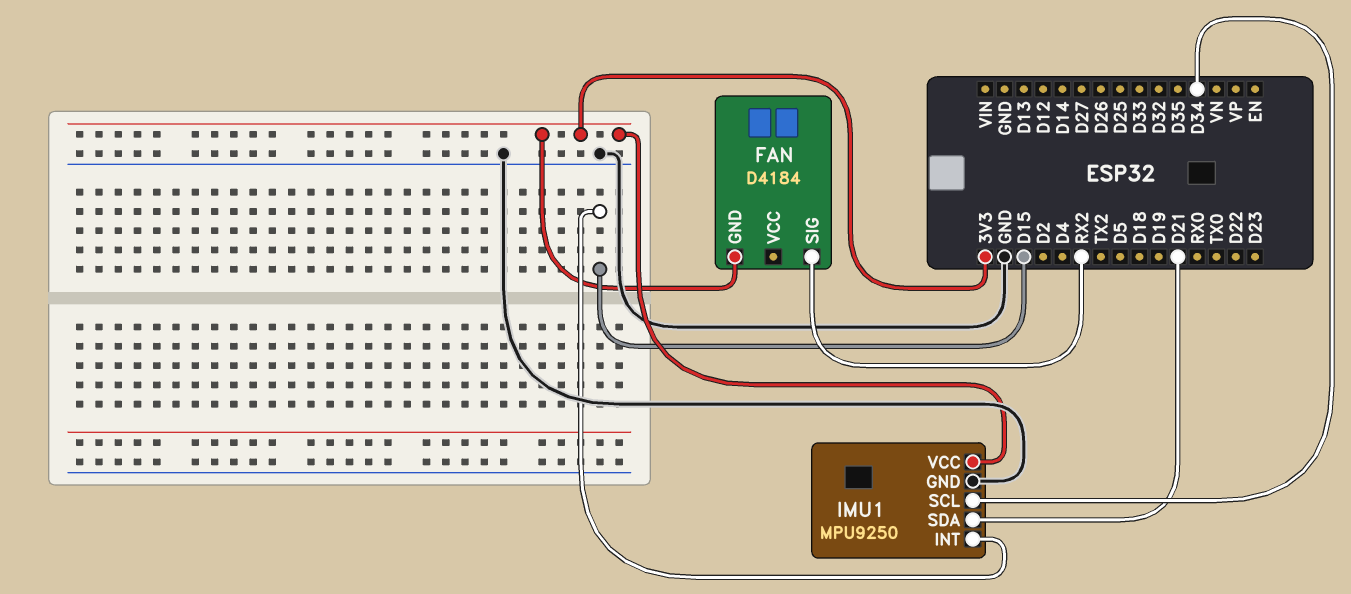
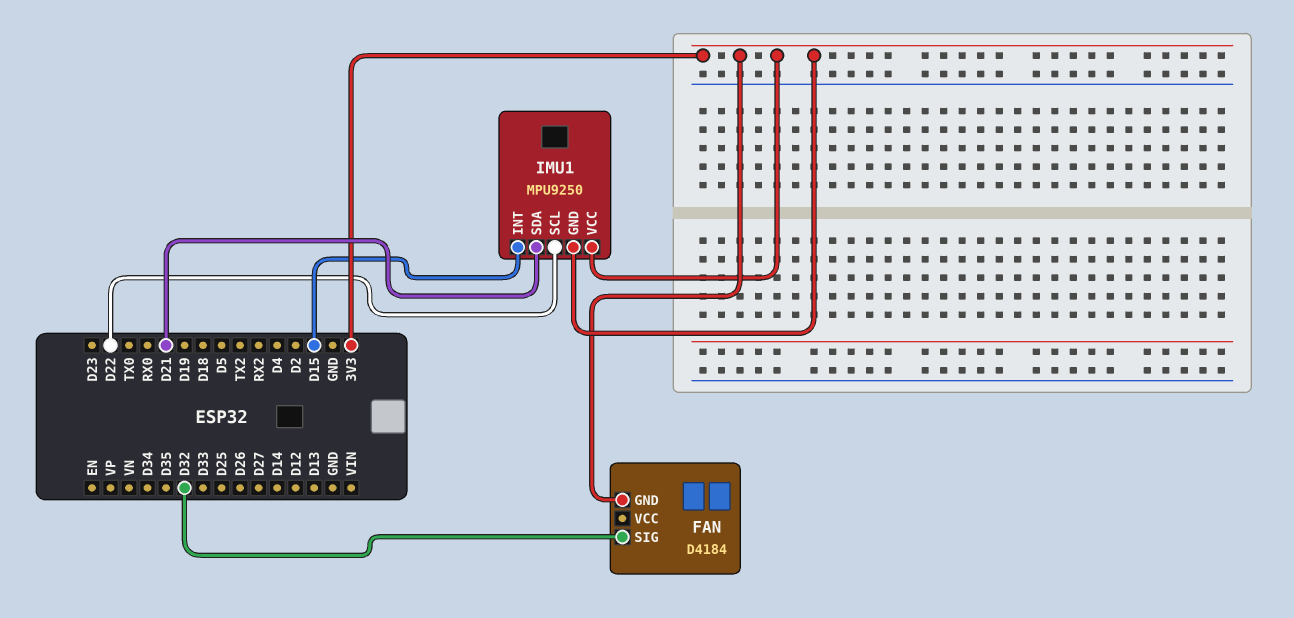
FAN pin SIG: RX2 -> D32
IMU1 pin GND: GND -> 3V3
IMU1 pin SCL: D34 -> D22

